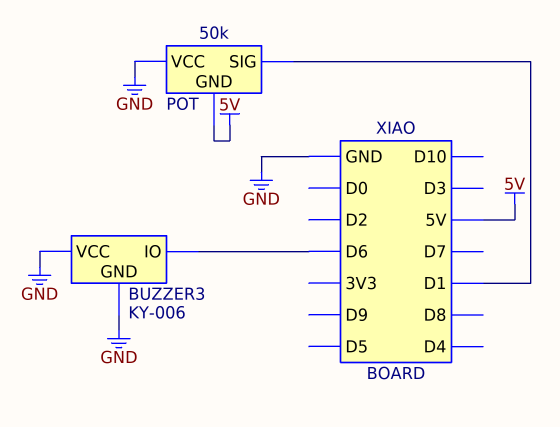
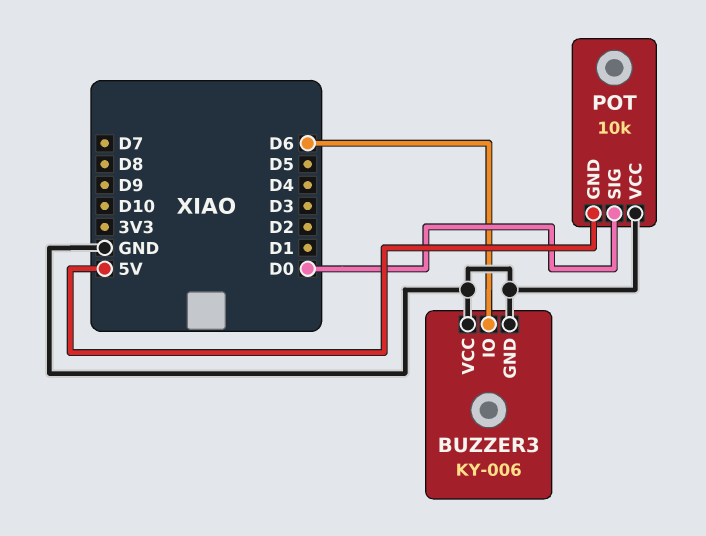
POT: 50k -> 10k
POT pin SIG: D1 -> D0

